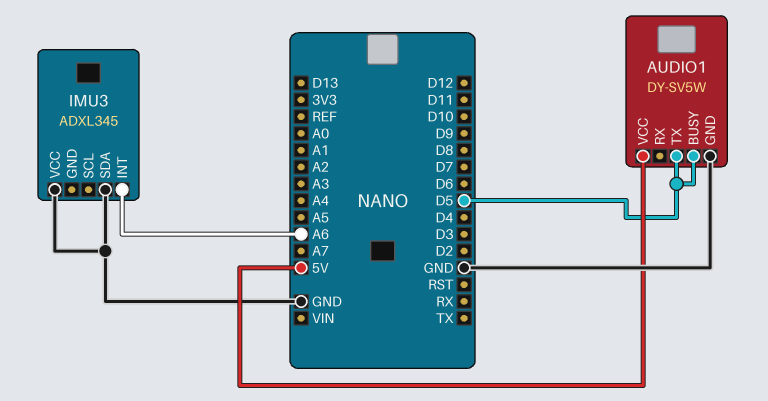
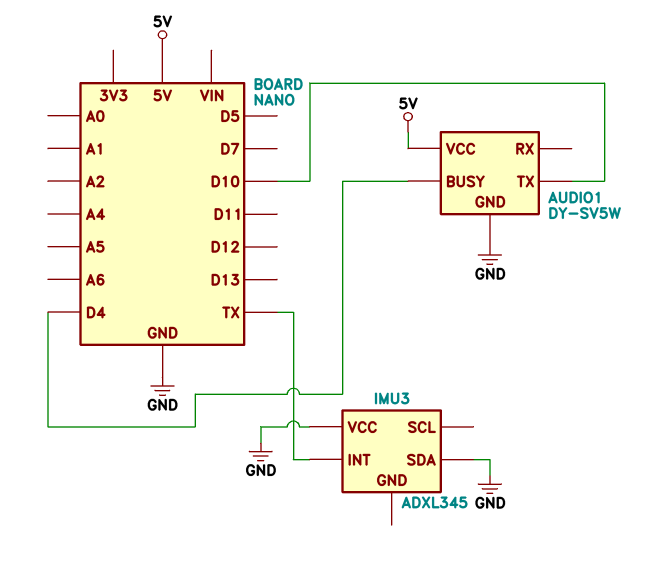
AUDIO1 pin BUSY: D5 -> D4
AUDIO1 pin TX: D5 -> D10
IMU3 pin INT: A6 -> TX

